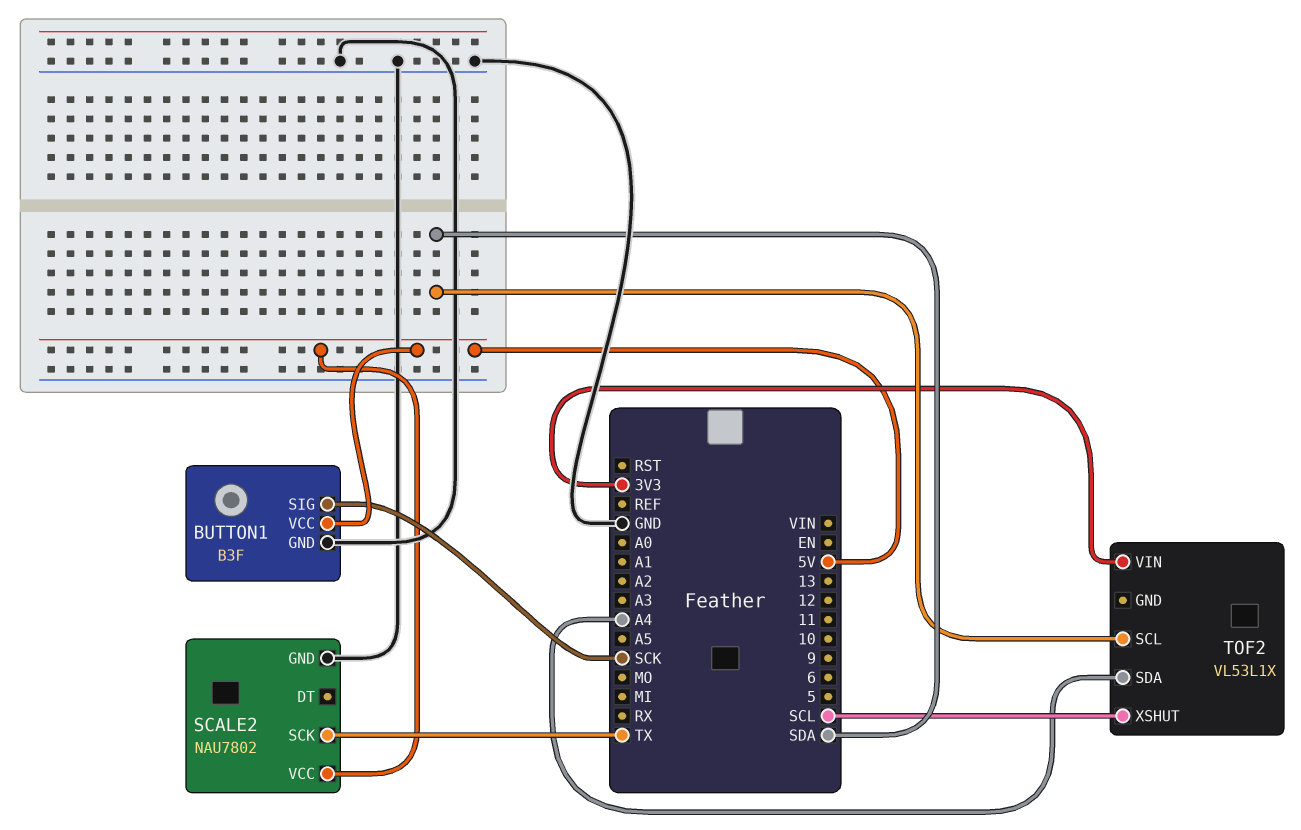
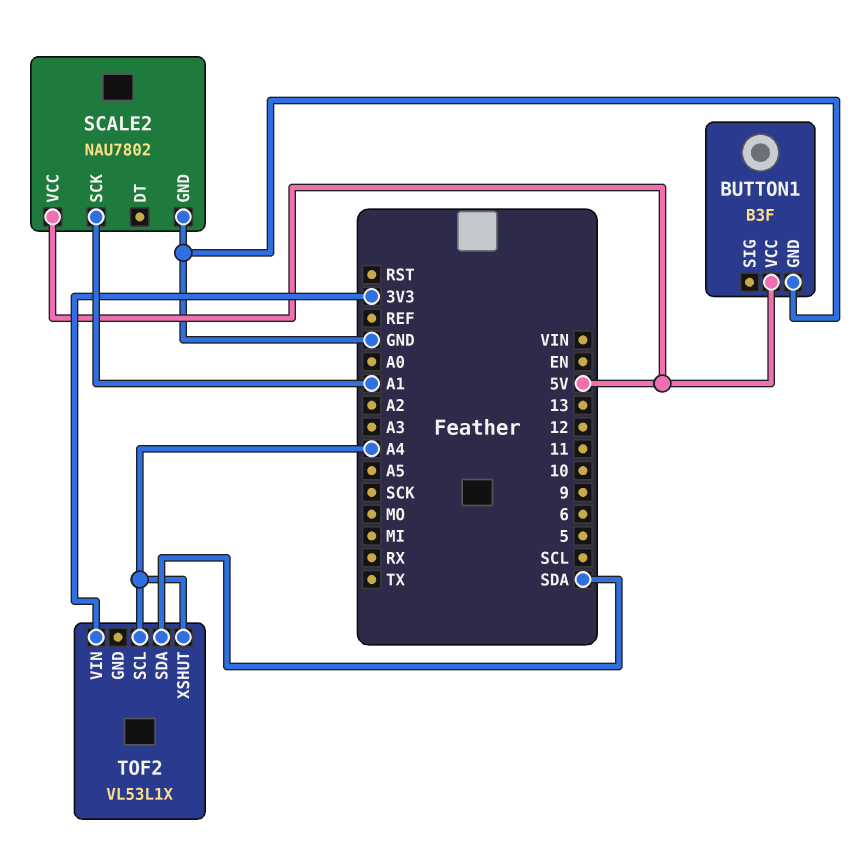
BUTTON1 pin SIG: SCK -> none
SCALE2 pin SCK: TX -> A1
TOF2 pin SCL: SDA -> A4
TOF2 pin SDA: A4 -> SDA
TOF2 pin XSHUT: SCL -> A4

